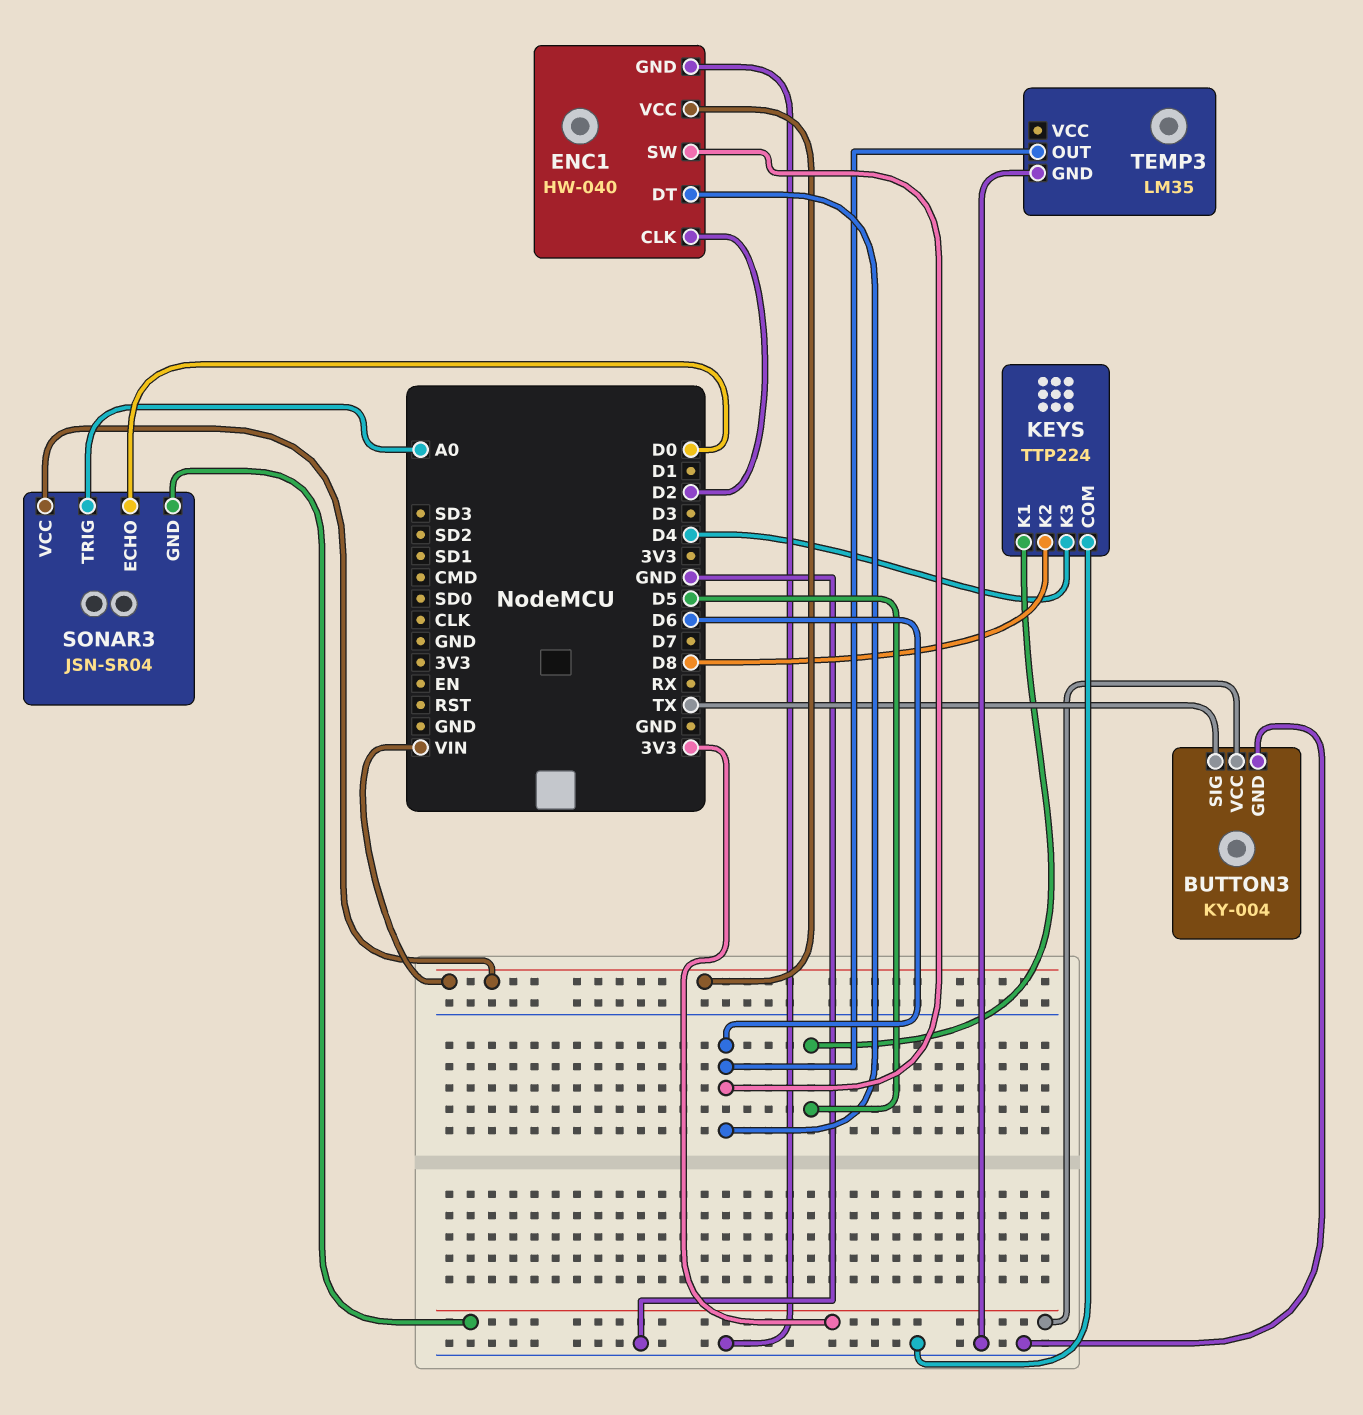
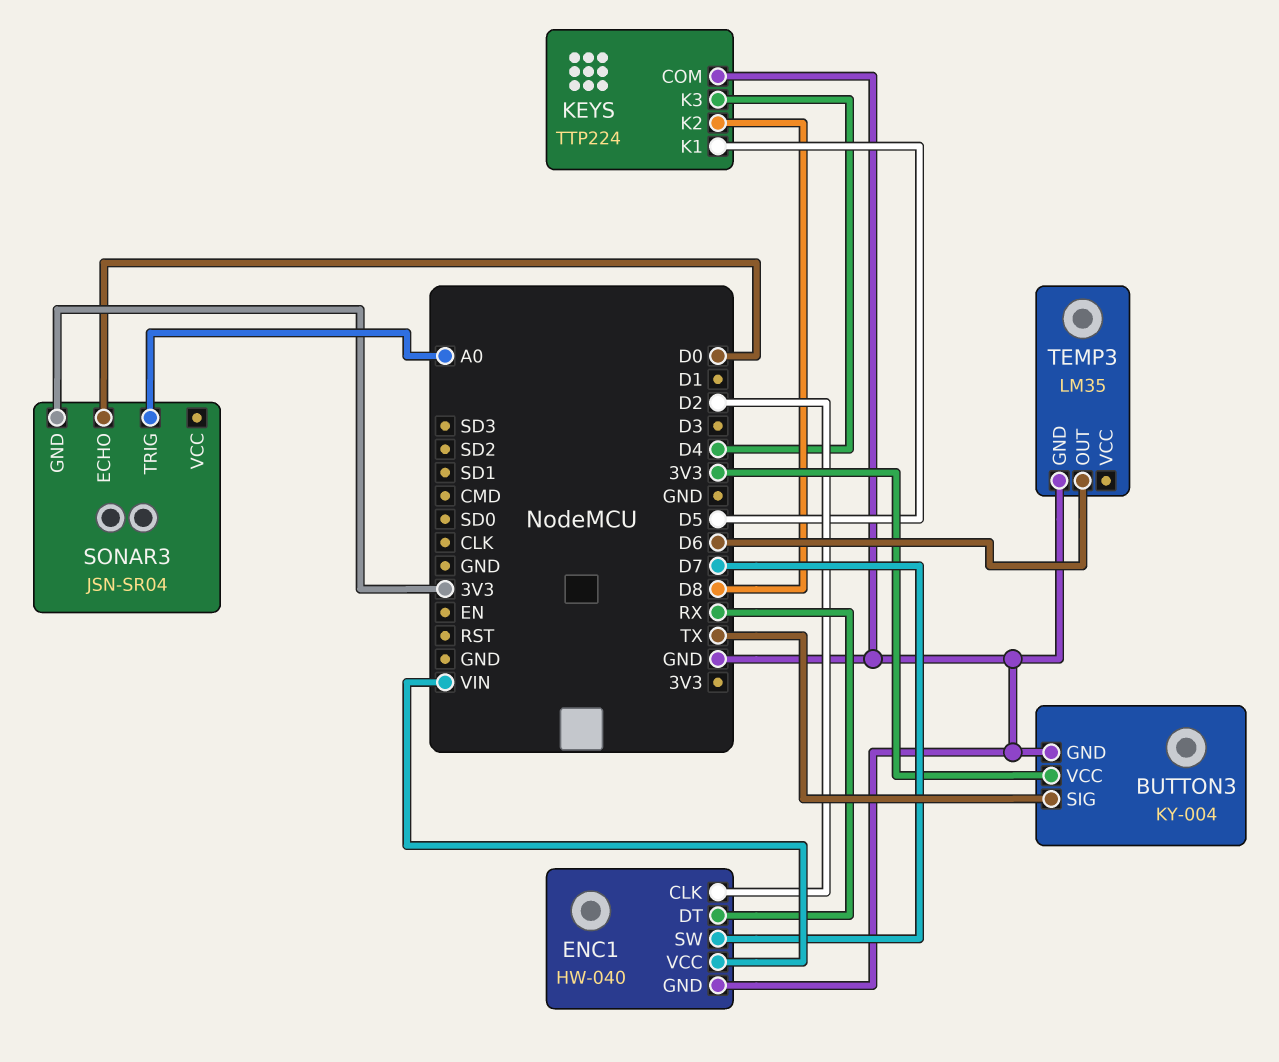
ENC1 pin DT: D6 -> RX
ENC1 pin SW: D6 -> D7
SONAR3 pin VCC: VIN -> none

